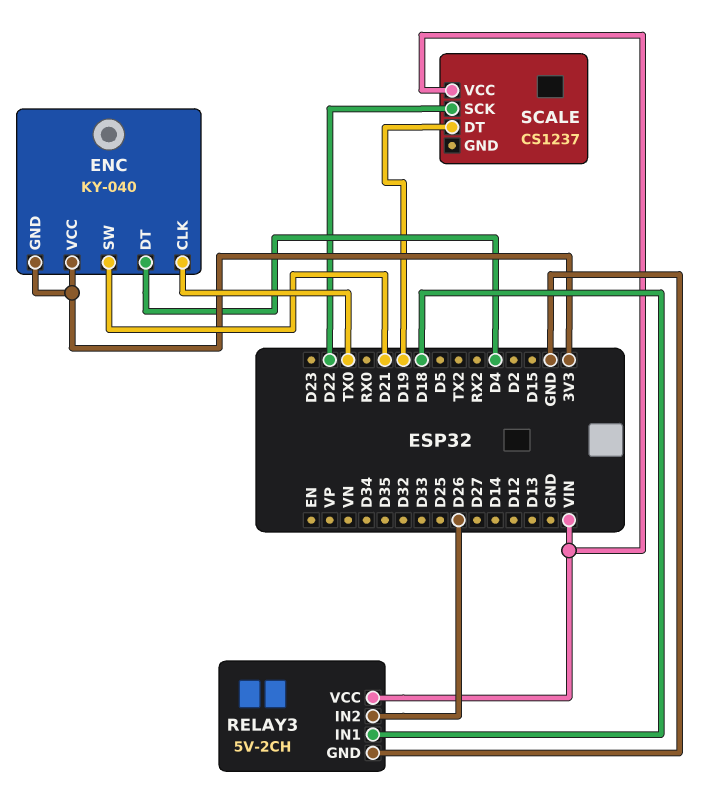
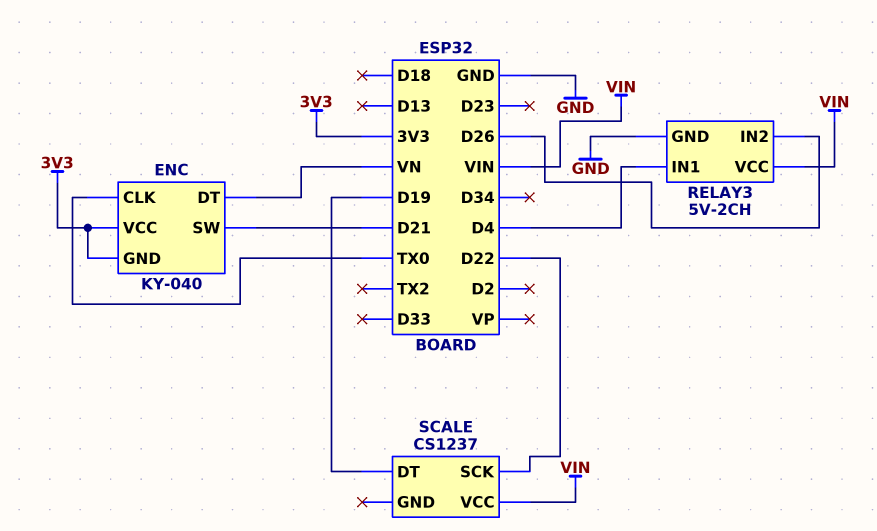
ENC pin DT: D4 -> VN
RELAY3 pin IN1: D18 -> D4

